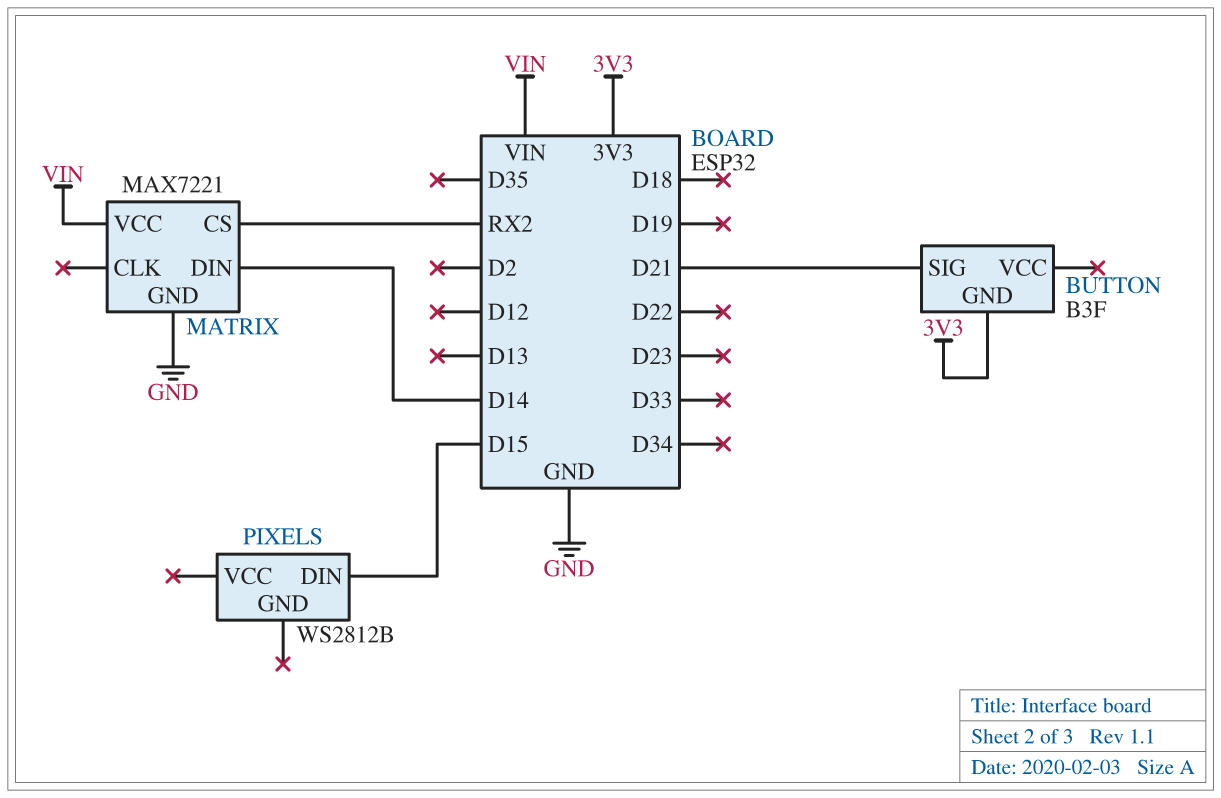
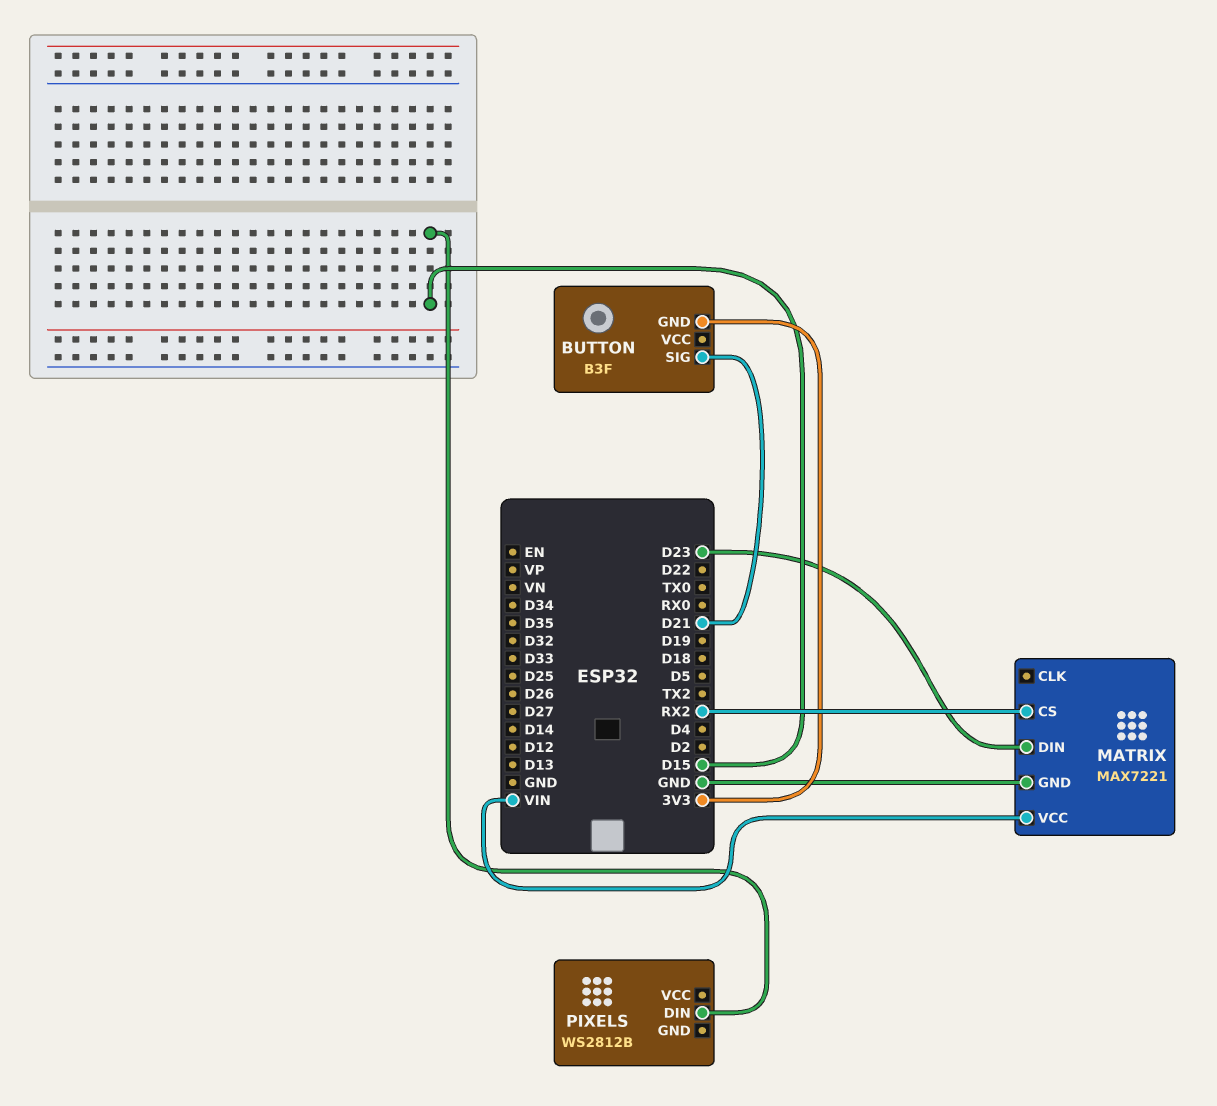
MATRIX pin DIN: D14 -> D23

